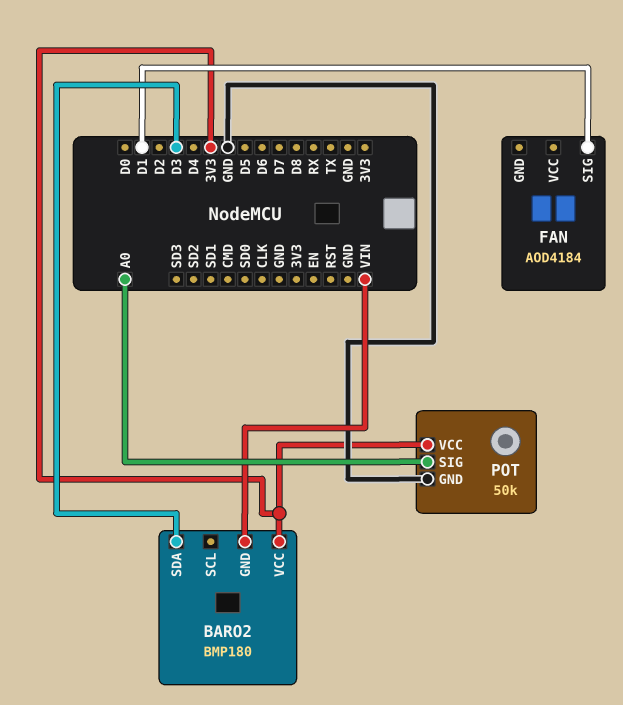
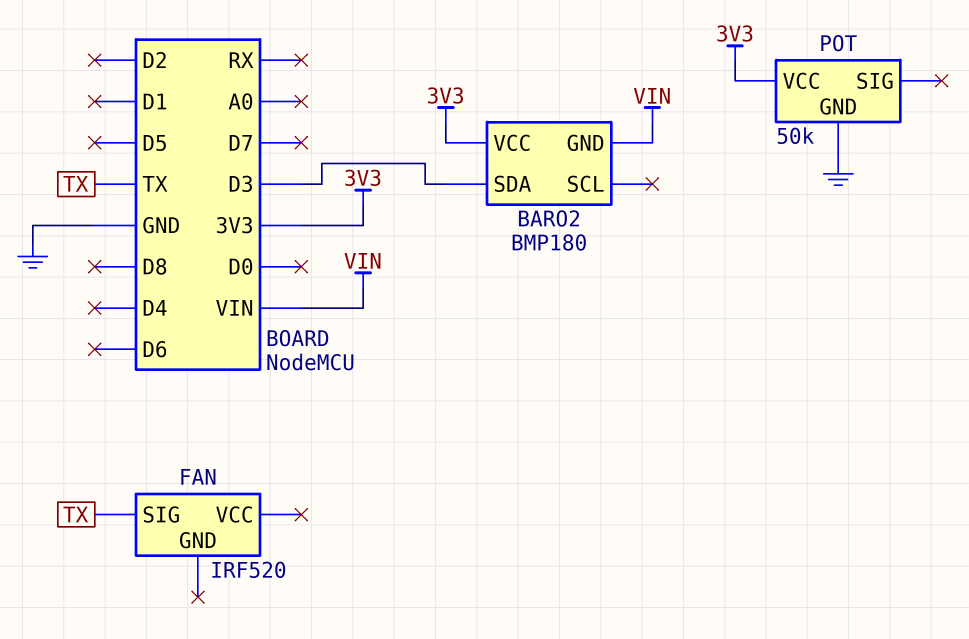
FAN: AOD4184 -> IRF520
FAN pin SIG: D1 -> TX
POT pin SIG: A0 -> none

